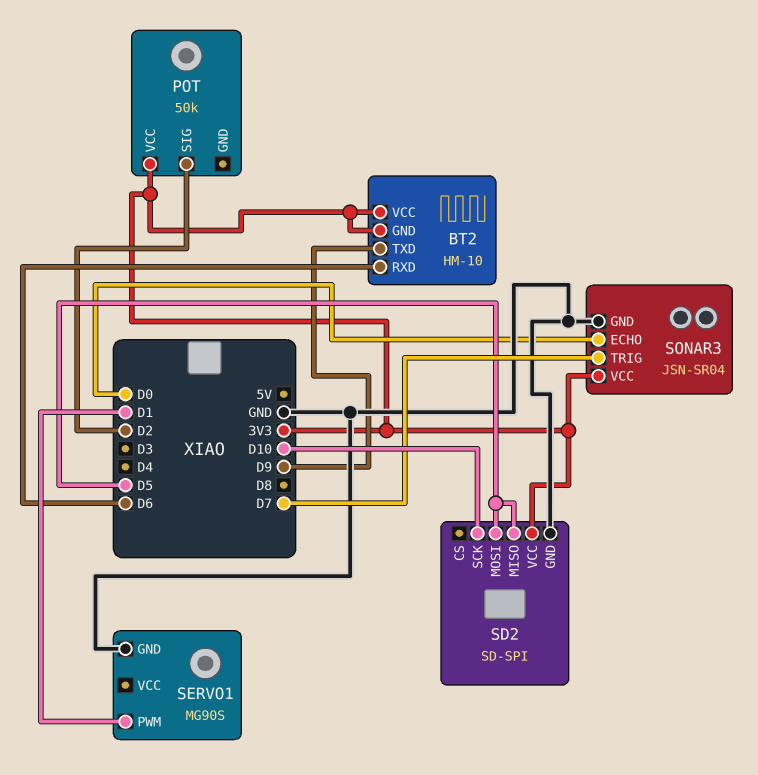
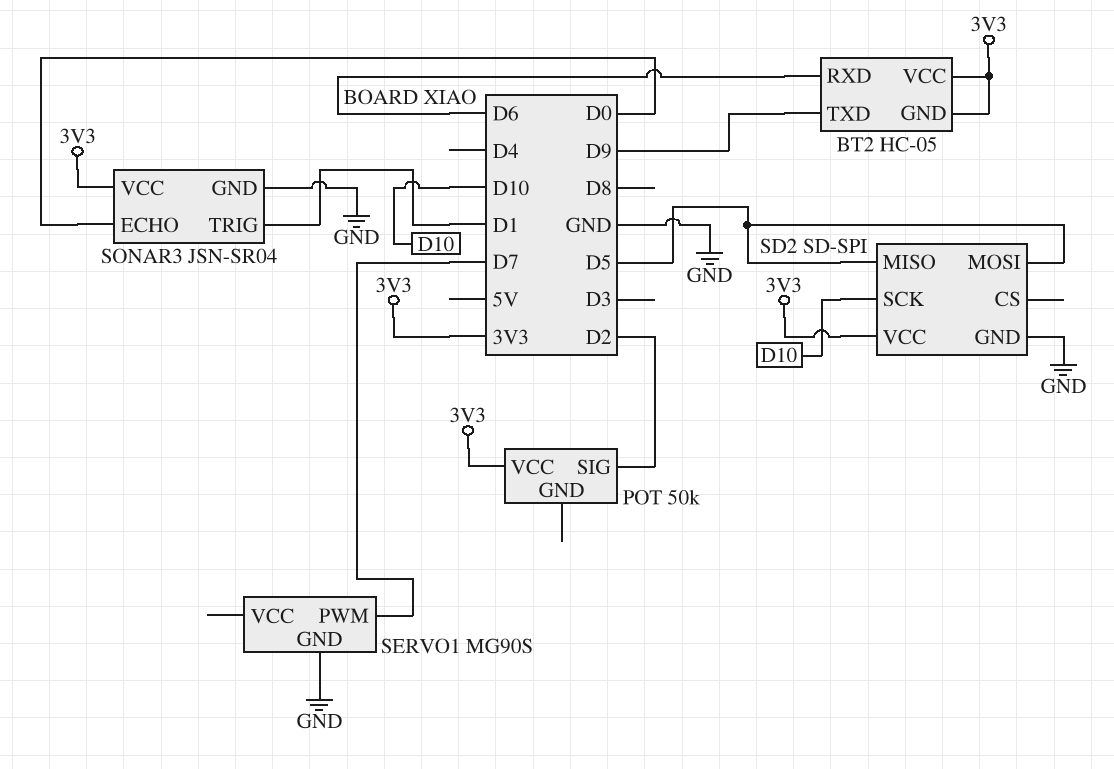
BT2: HM-10 -> HC-05
SERVO1 pin PWM: D1 -> D7
SONAR3 pin TRIG: D7 -> D1

